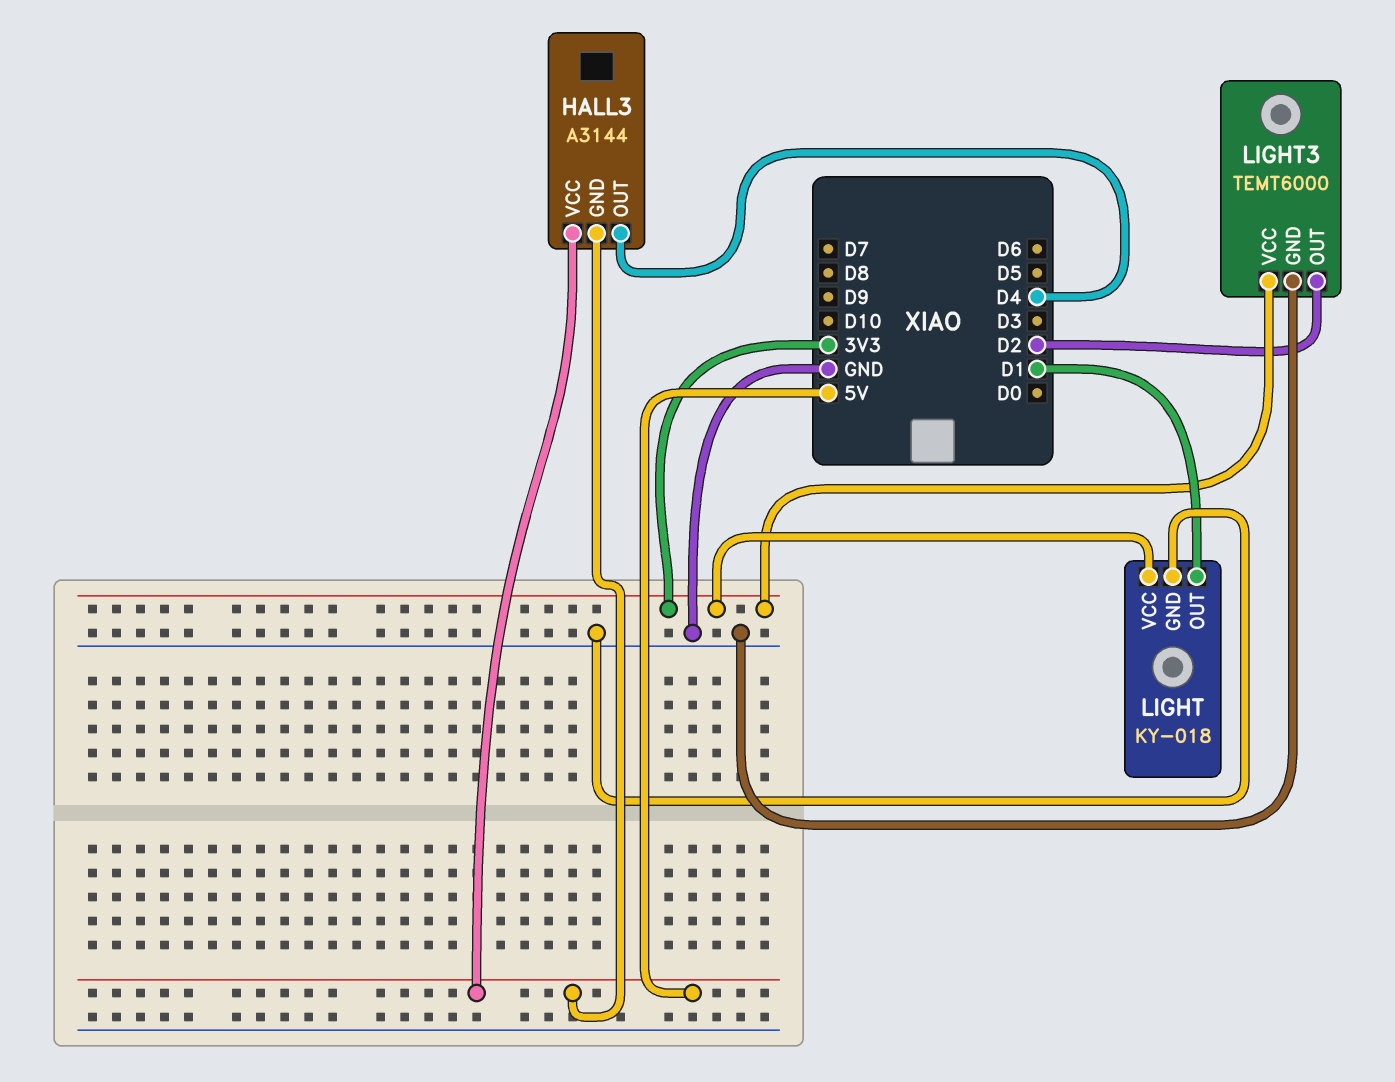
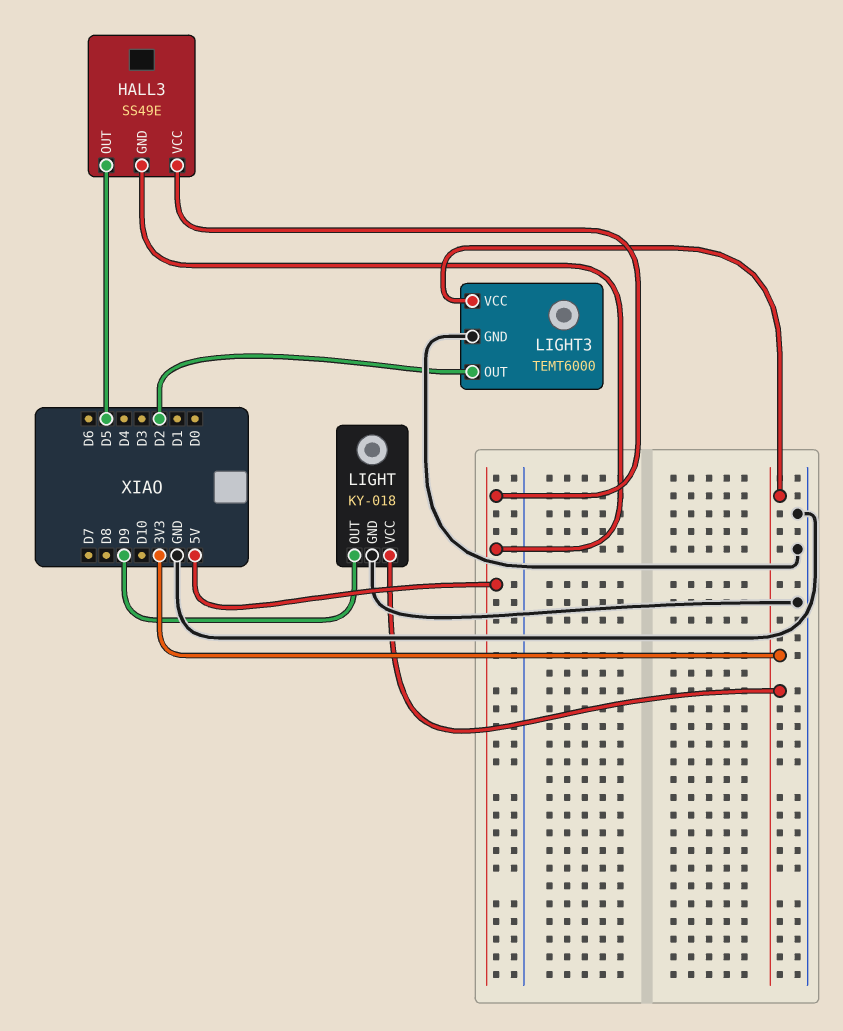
HALL3: A3144 -> SS49E
HALL3 pin OUT: D4 -> D5
LIGHT pin OUT: D1 -> D9

